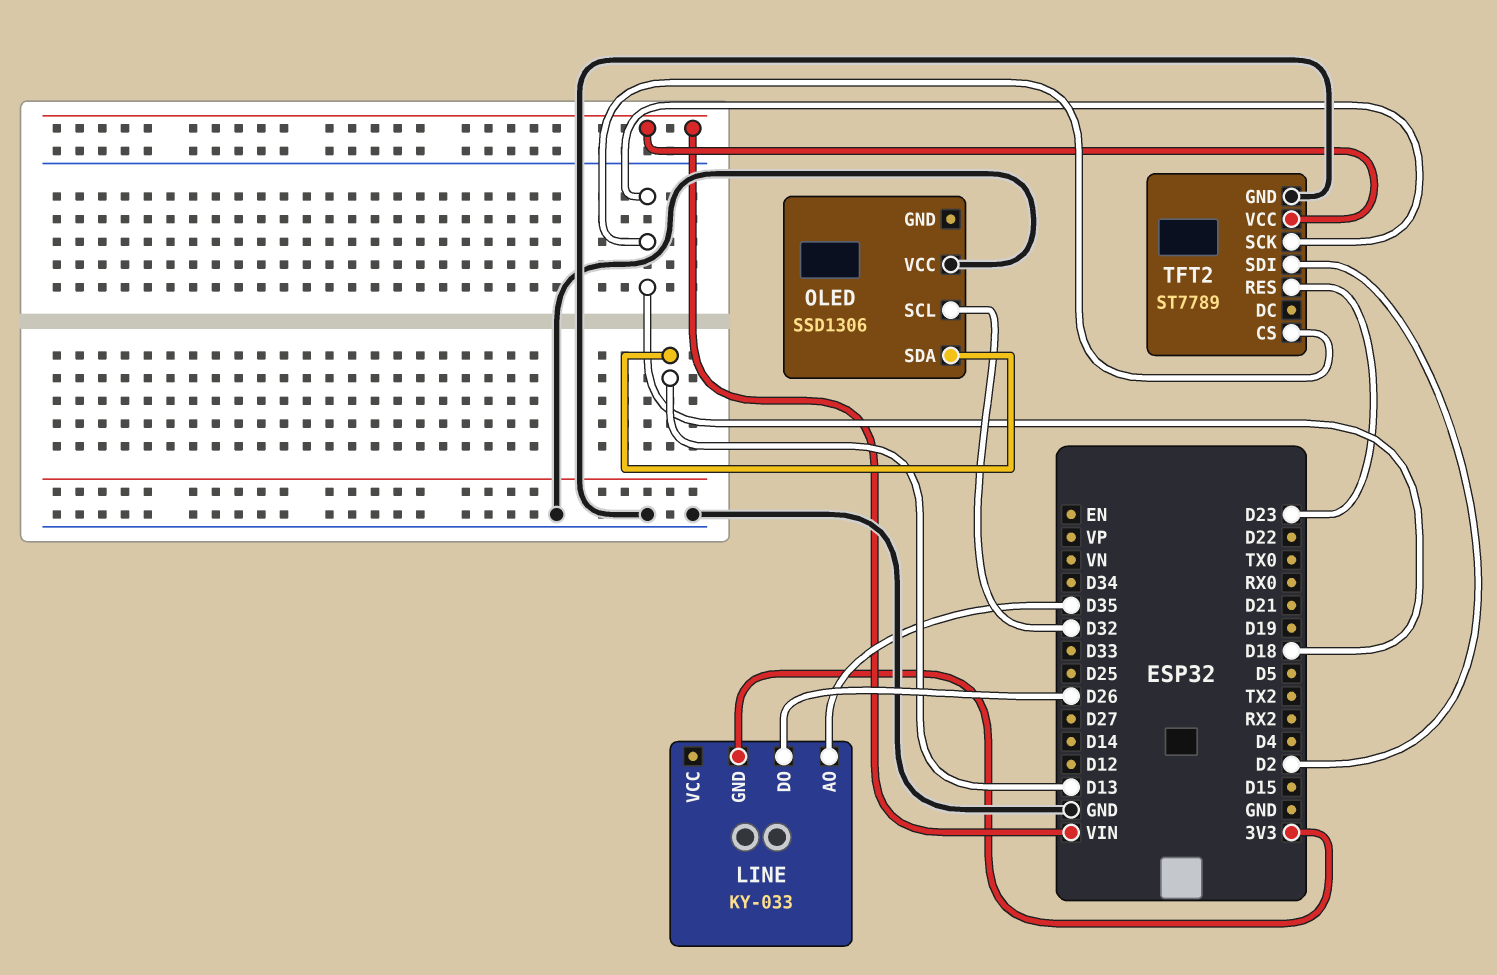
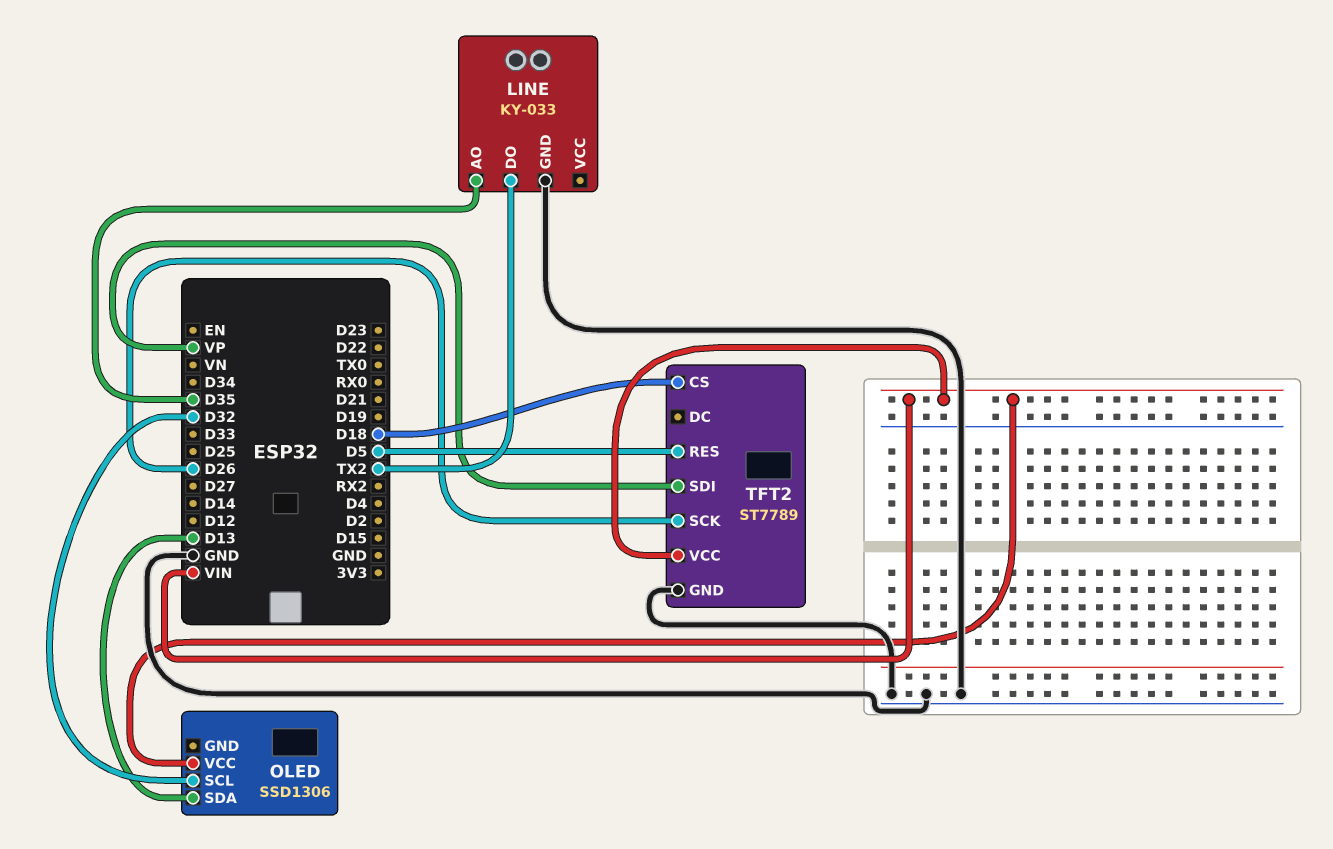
LINE pin DO: D26 -> TX2
LINE pin GND: 3V3 -> GND
OLED pin VCC: GND -> VIN
TFT2 pin RES: D23 -> D5
TFT2 pin SCK: D18 -> D26
TFT2 pin SDI: D2 -> VP

